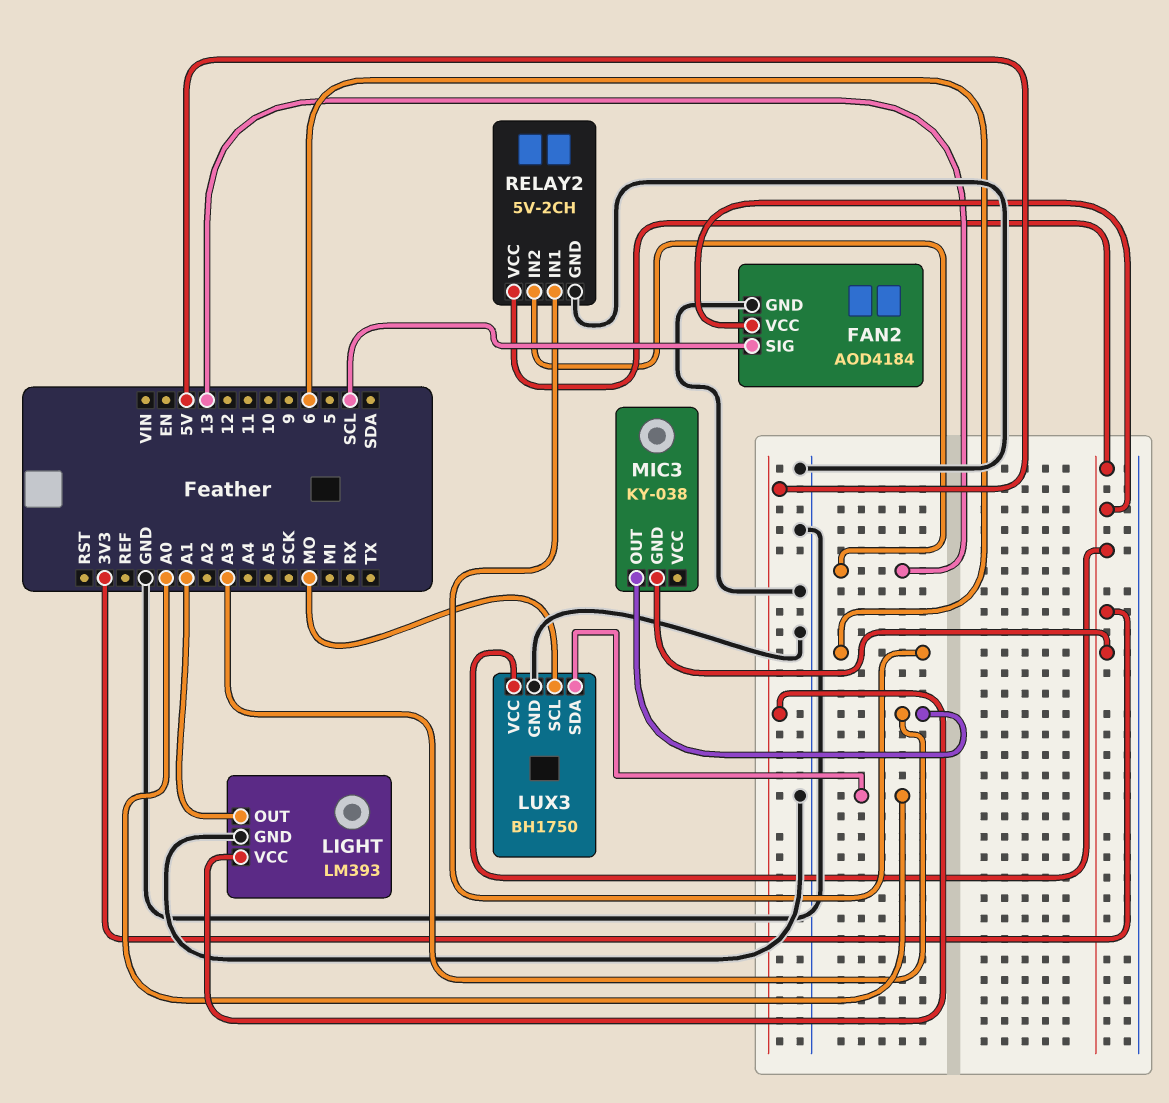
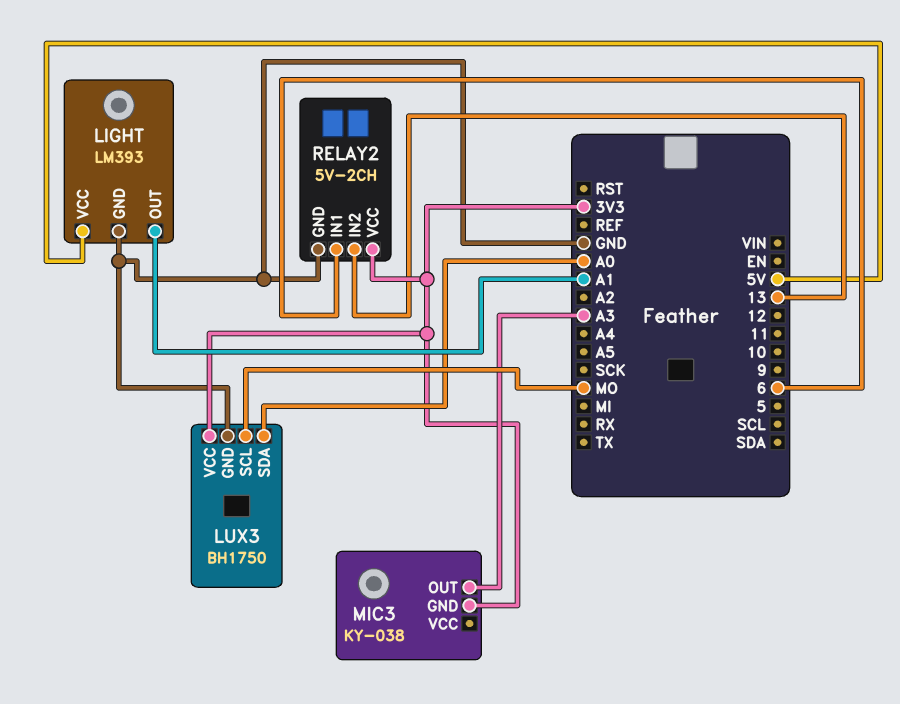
FAN2: AOD4184 -> none
FAN2 pin GND: GND -> none
FAN2 pin SIG: SCL -> none
FAN2 pin VCC: 3V3 -> none

